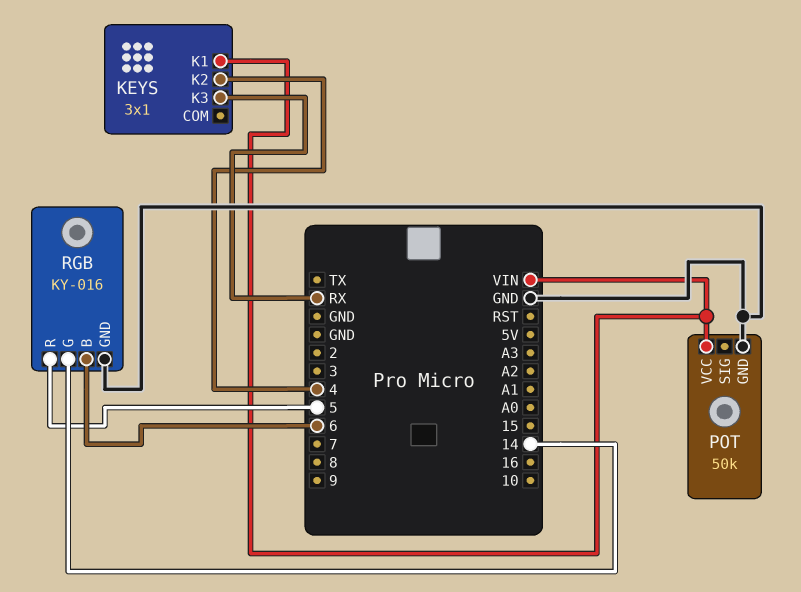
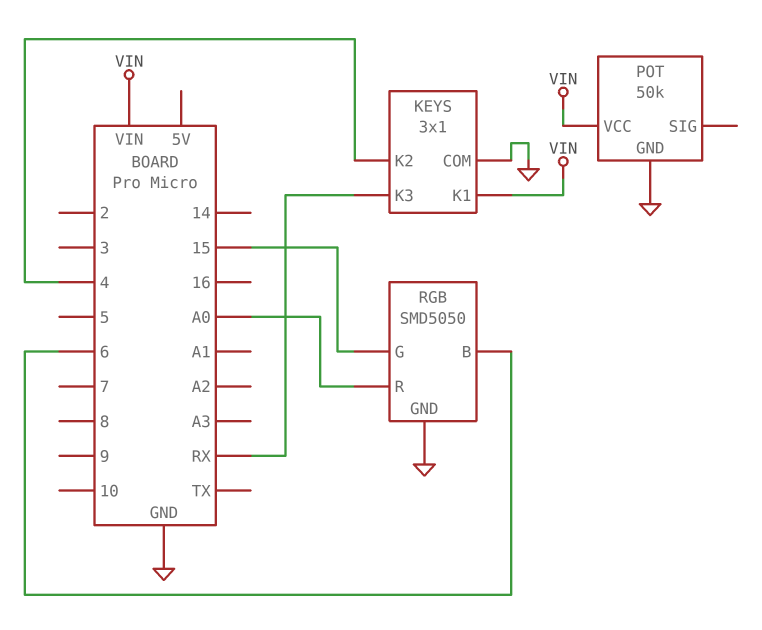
KEYS pin COM: none -> GND
RGB: KY-016 -> SMD5050
RGB pin G: 14 -> 15
RGB pin R: 5 -> A0

